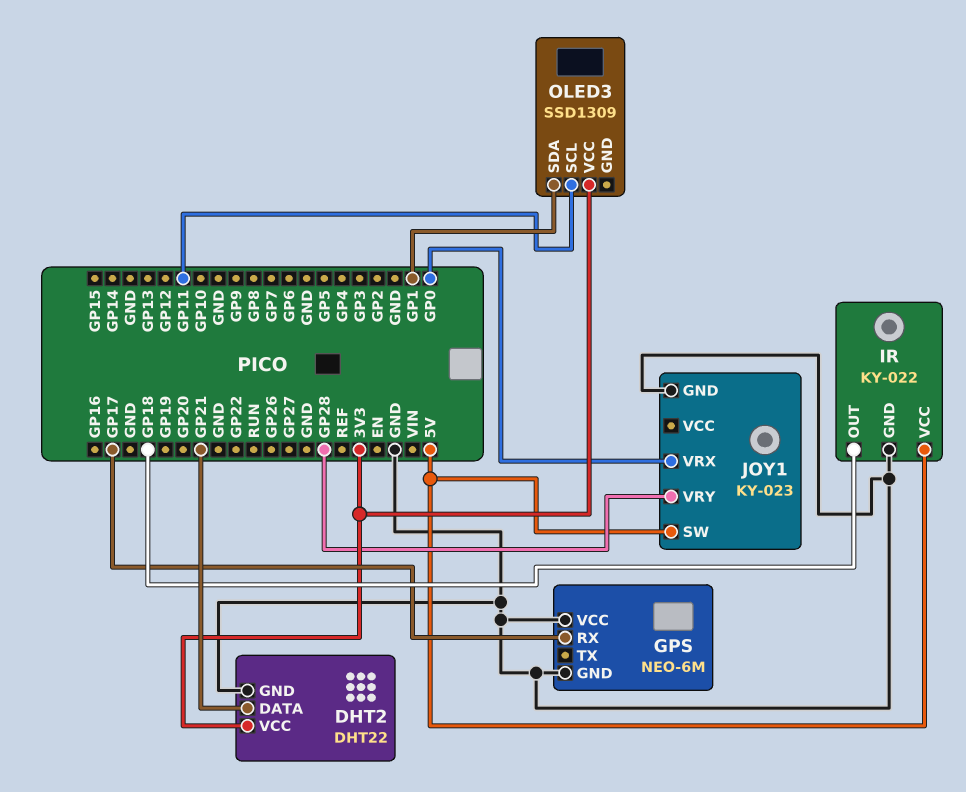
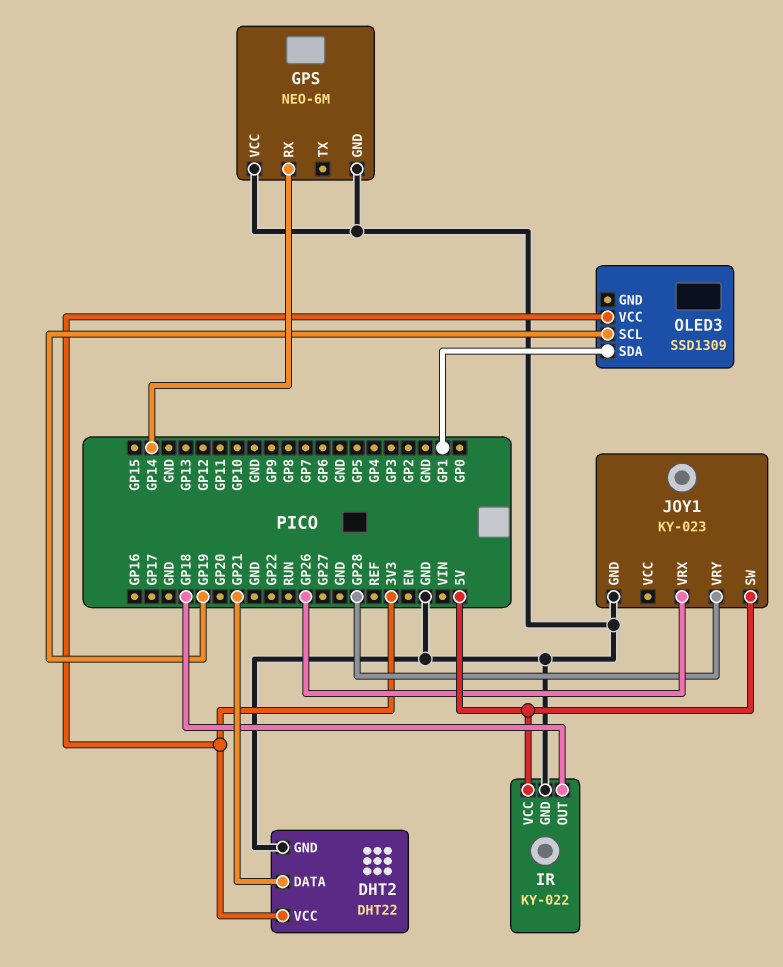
GPS pin RX: GP17 -> GP14
JOY1 pin VRX: GP0 -> GP26
OLED3 pin SCL: GP11 -> GP19

